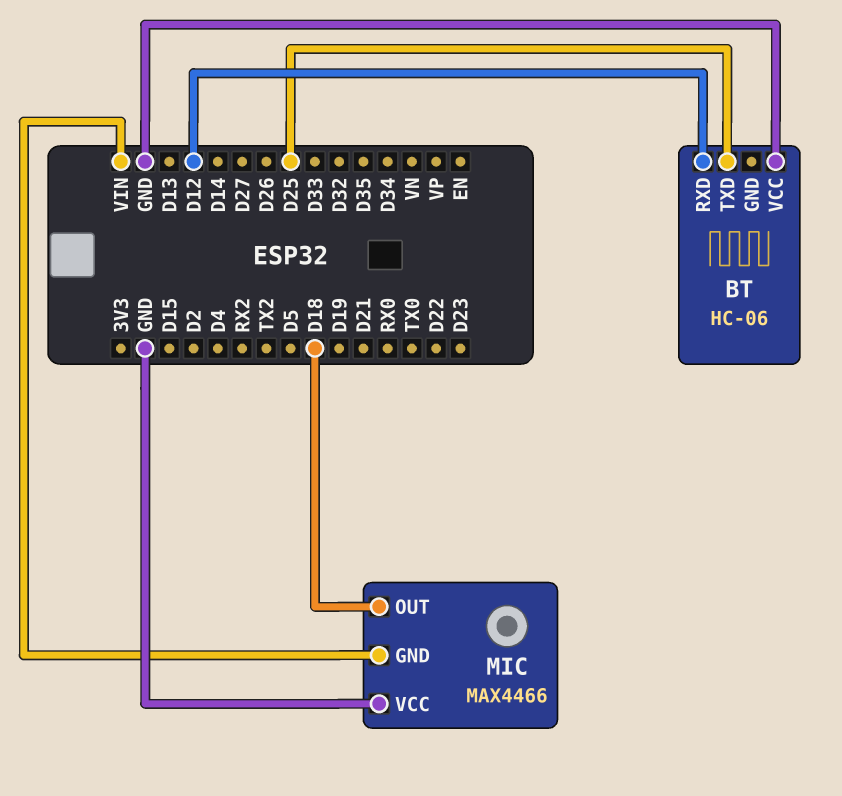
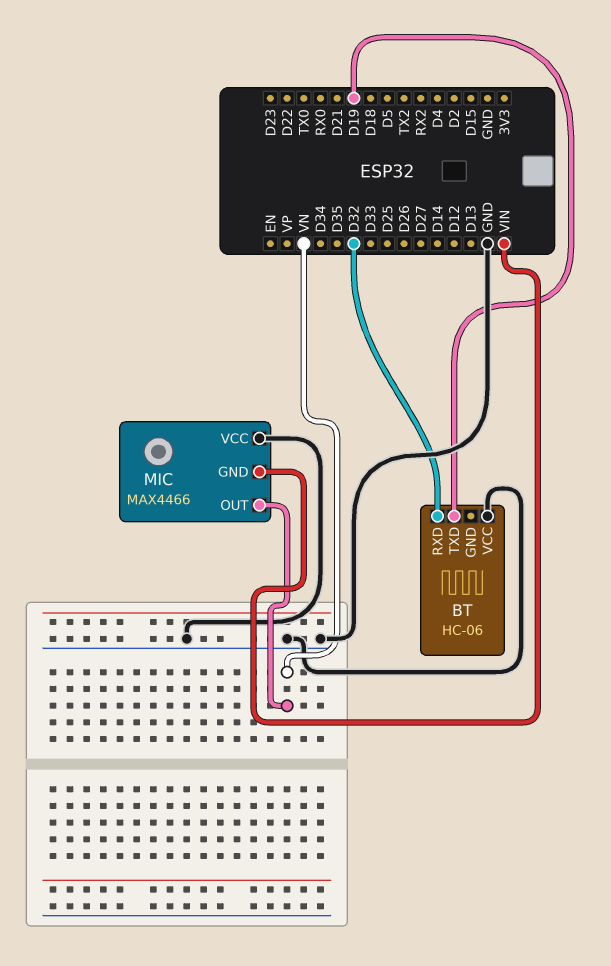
BT pin RXD: D12 -> D32
BT pin TXD: D25 -> D19
MIC pin OUT: D18 -> VN

